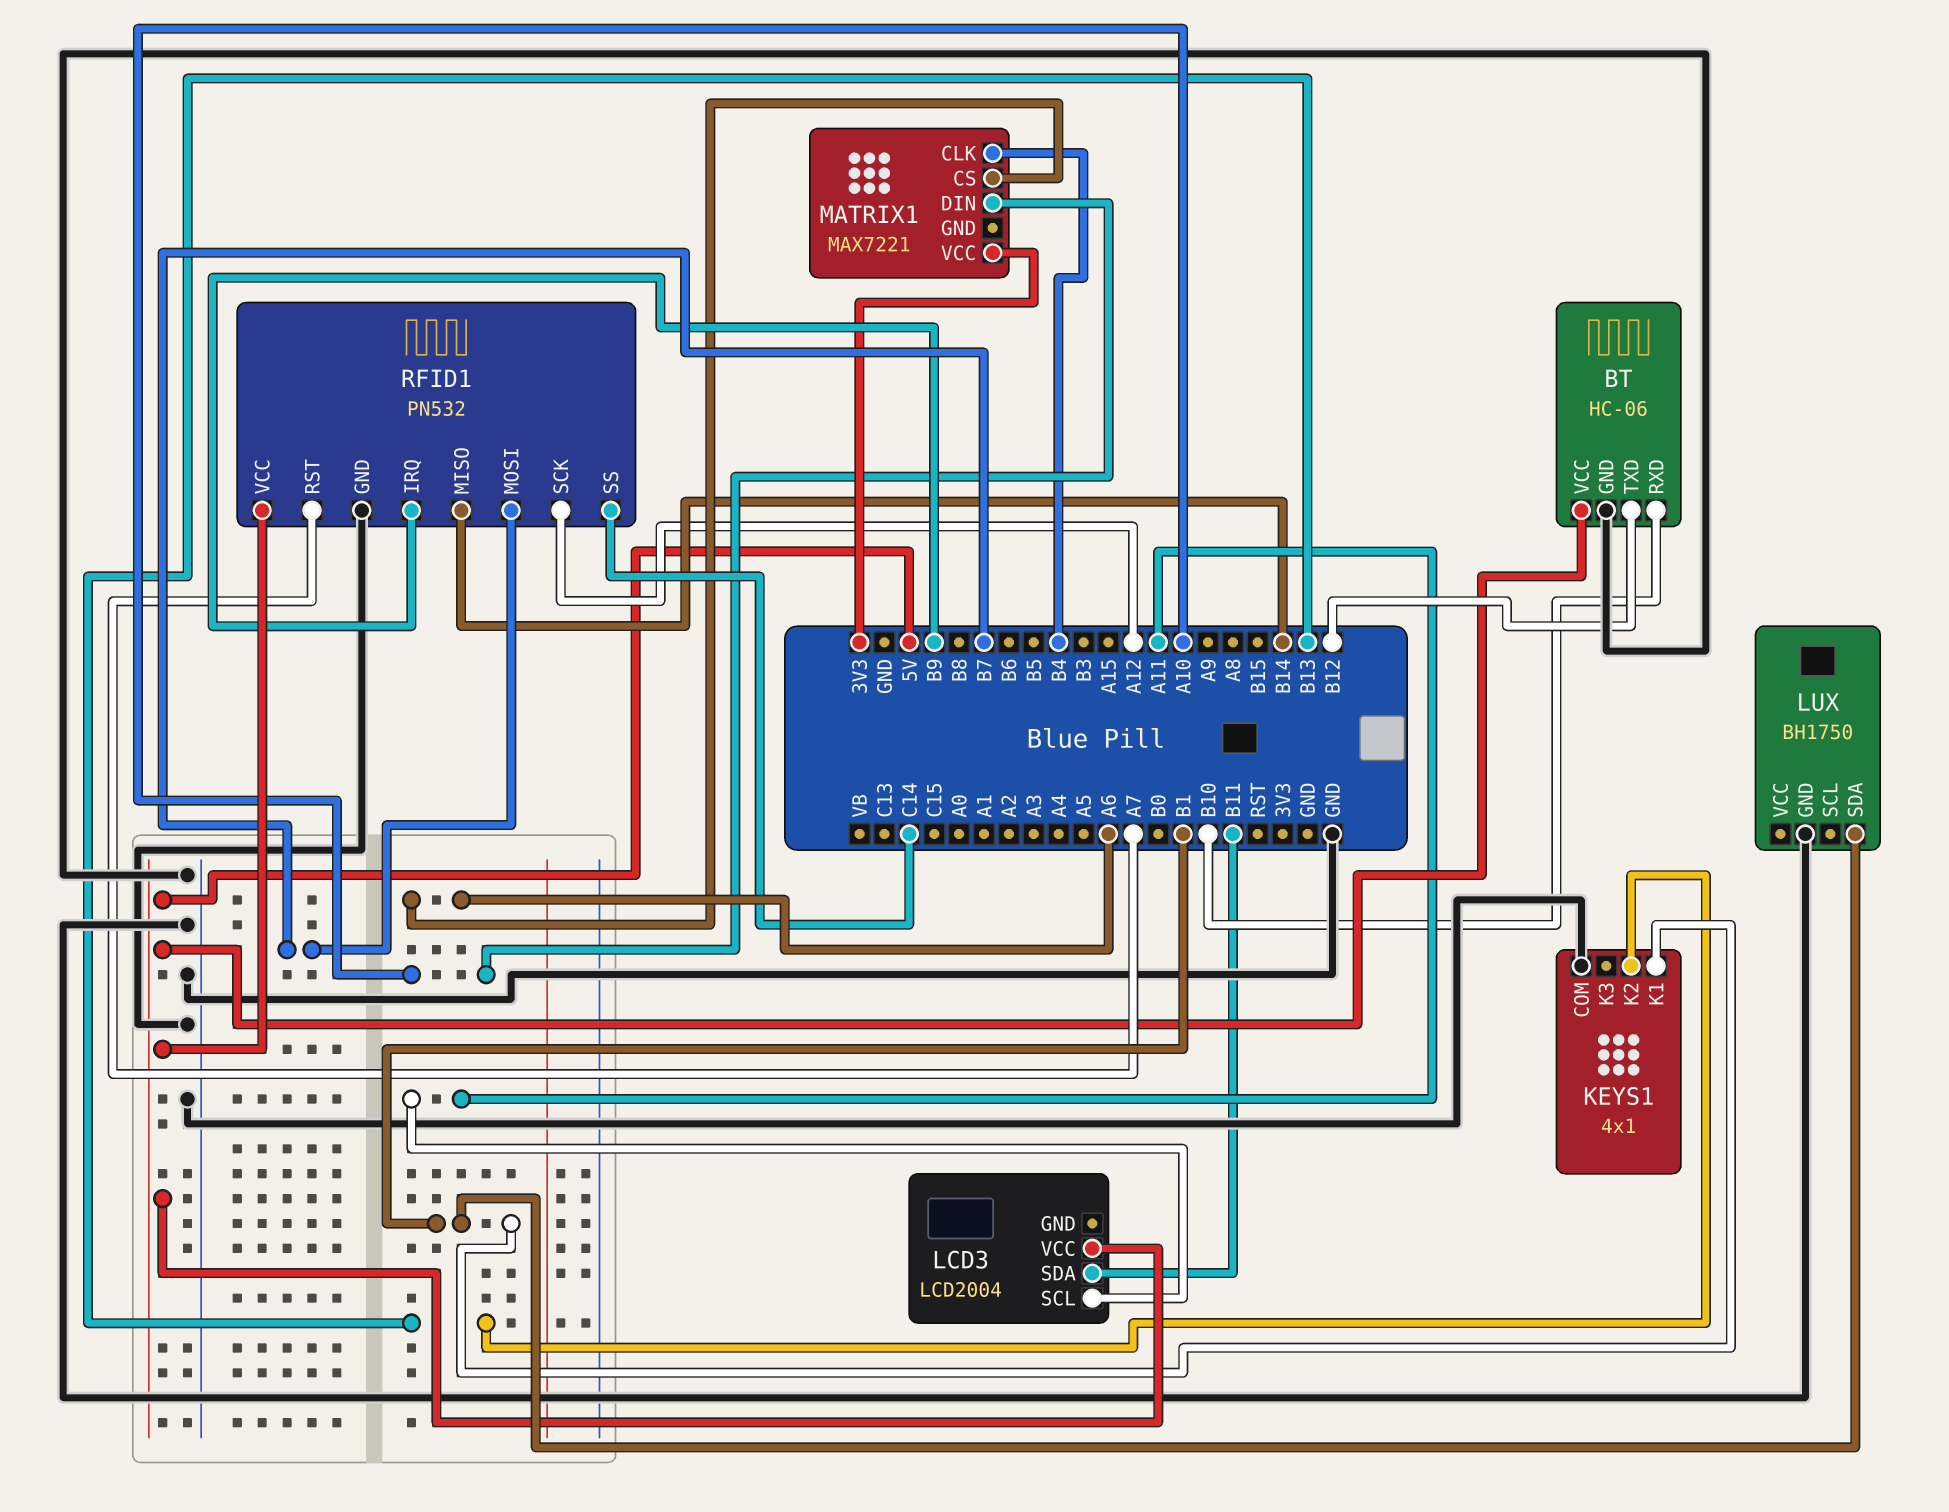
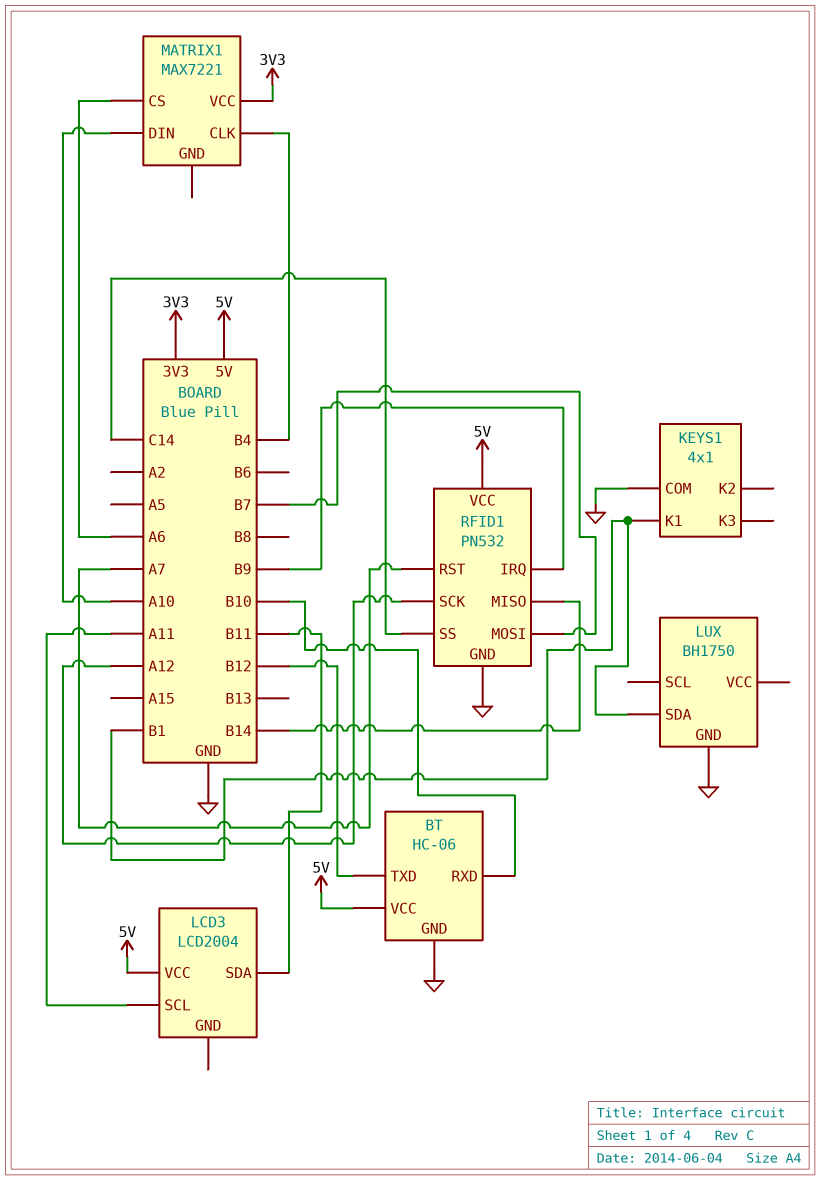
KEYS1 pin K2: B13 -> none

